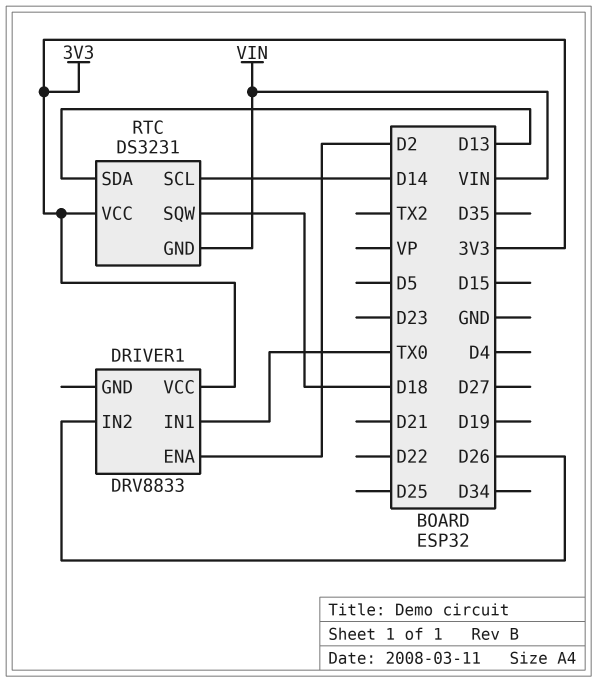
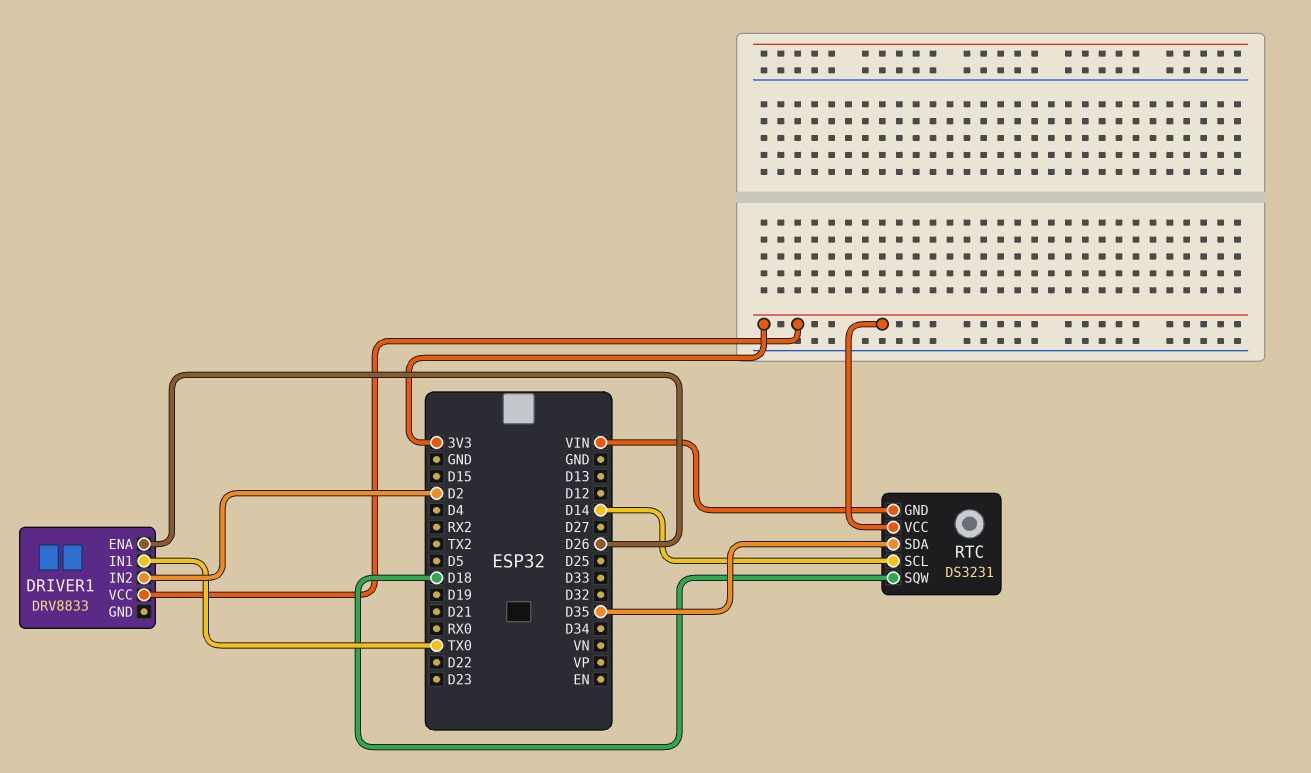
DRIVER1 pin ENA: D2 -> D26
DRIVER1 pin IN2: D26 -> D2
RTC pin SDA: D13 -> D35

